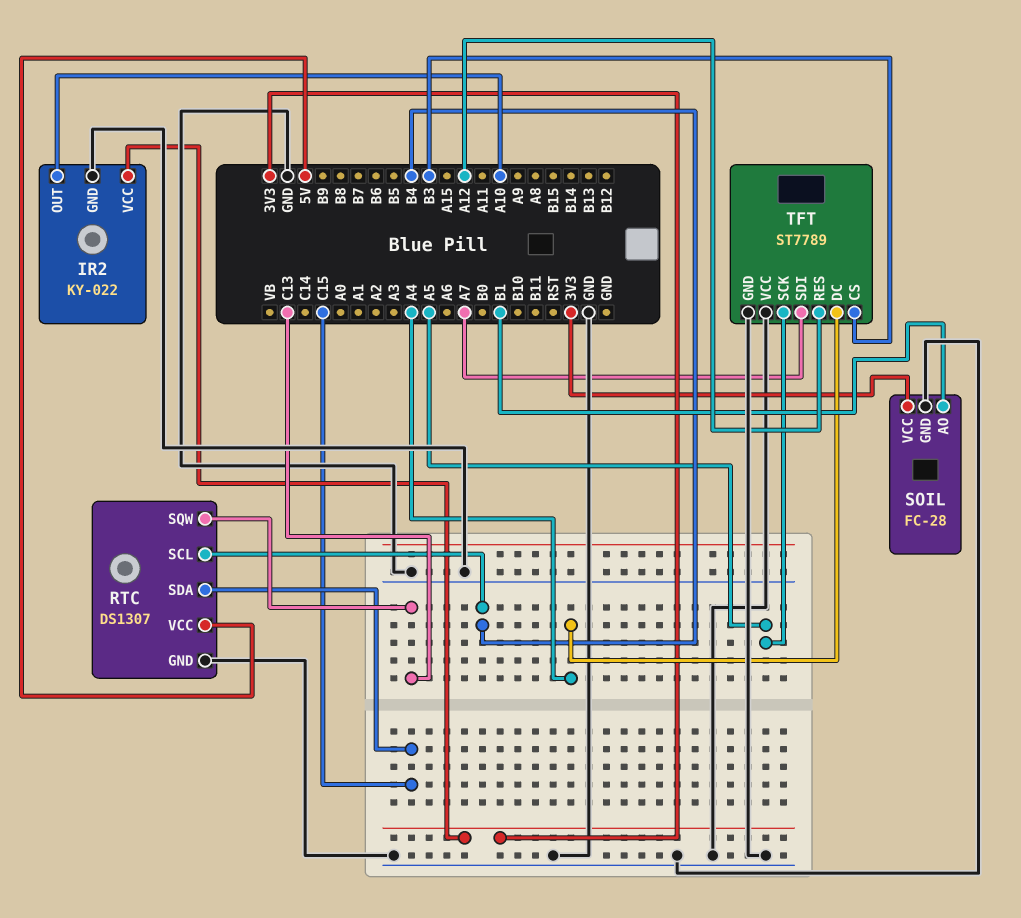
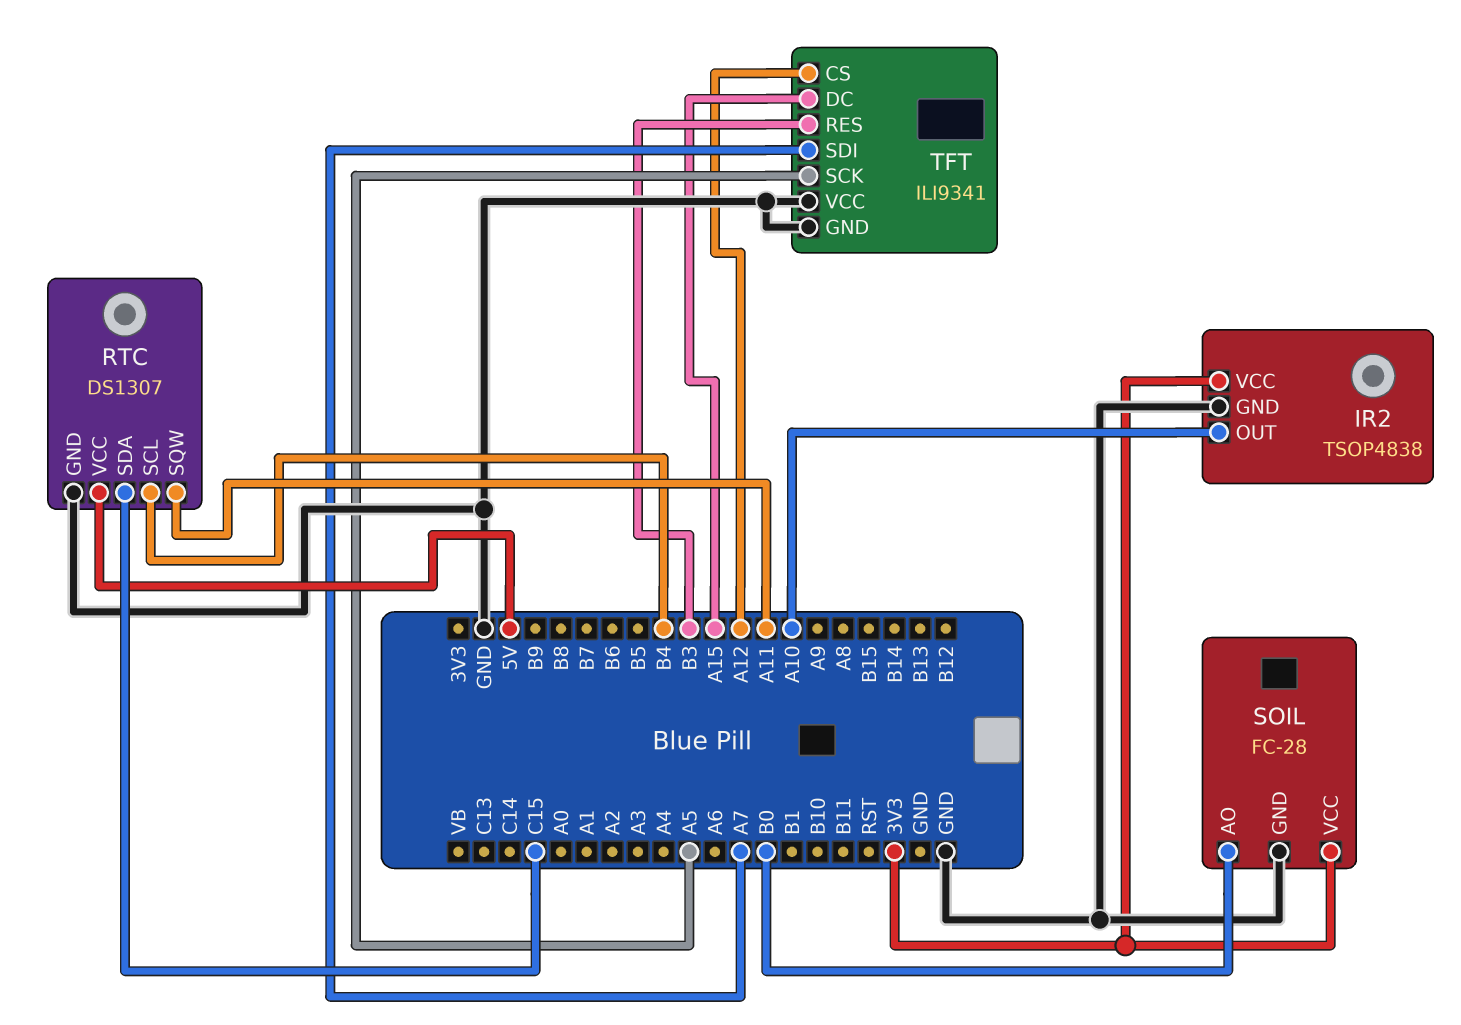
IR2: KY-022 -> TSOP4838
RTC pin SQW: C13 -> A11
SOIL pin AO: B1 -> B0
TFT: ST7789 -> ILI9341
TFT pin CS: B3 -> A12
TFT pin DC: A4 -> A15
TFT pin RES: A12 -> B3

